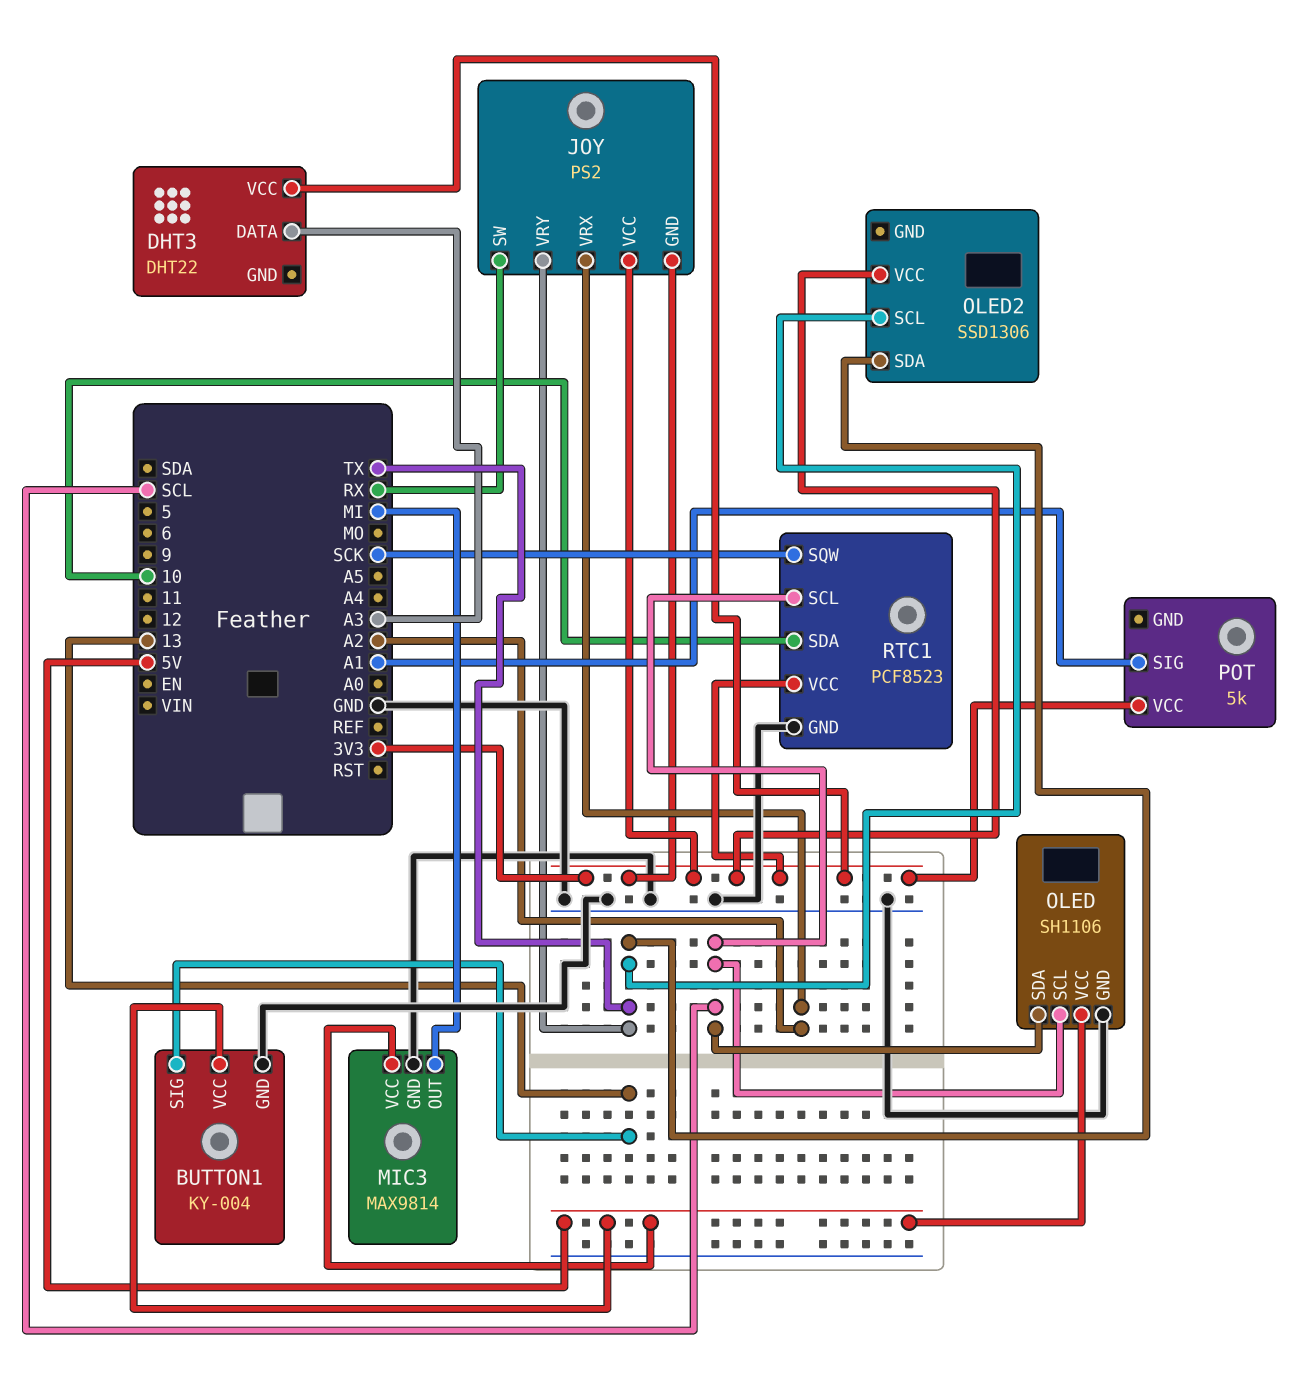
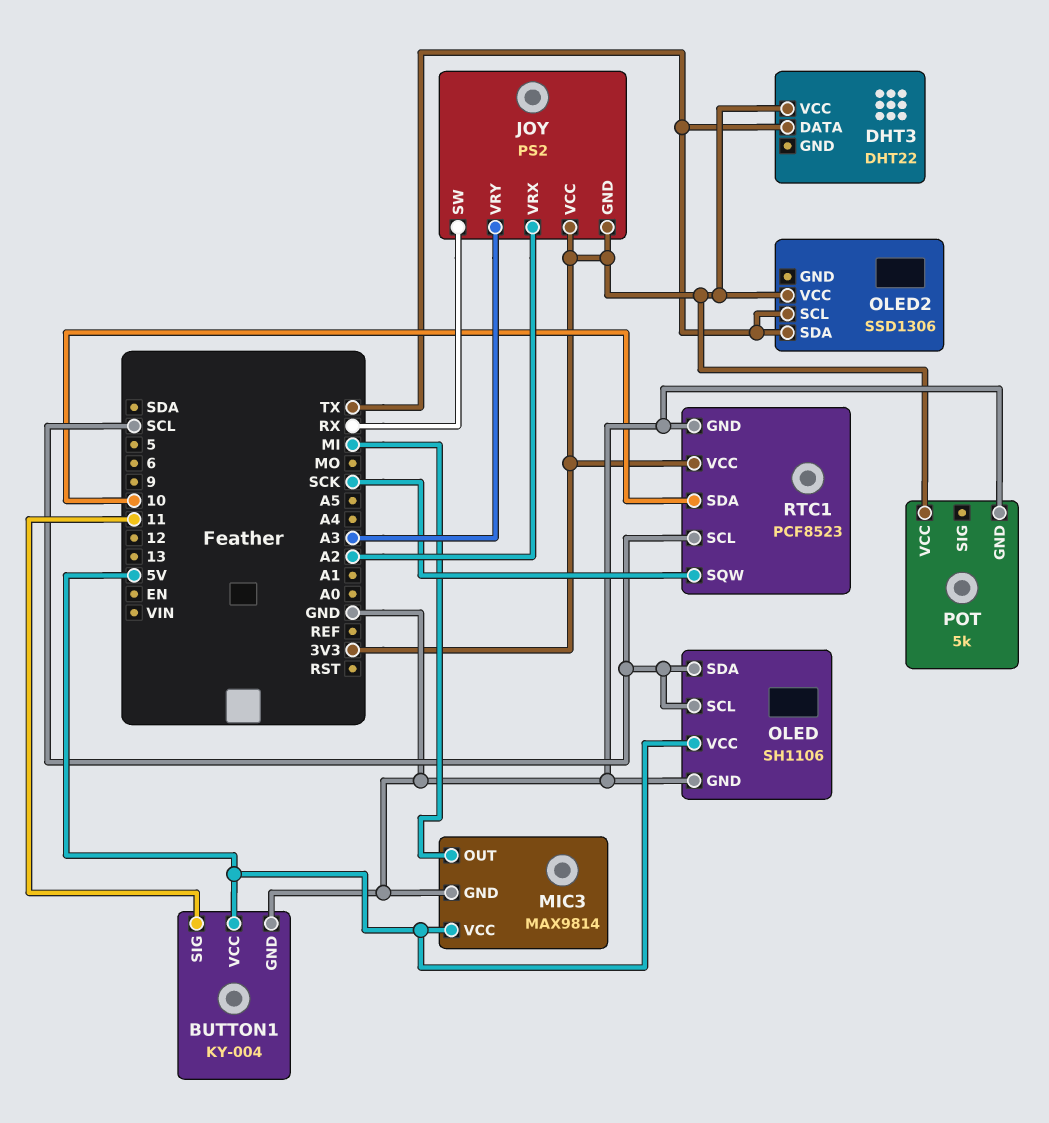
BUTTON1 pin SIG: 13 -> 11
DHT3 pin DATA: A3 -> TX
JOY pin VRY: TX -> A3
POT pin GND: none -> GND
POT pin SIG: A1 -> none

